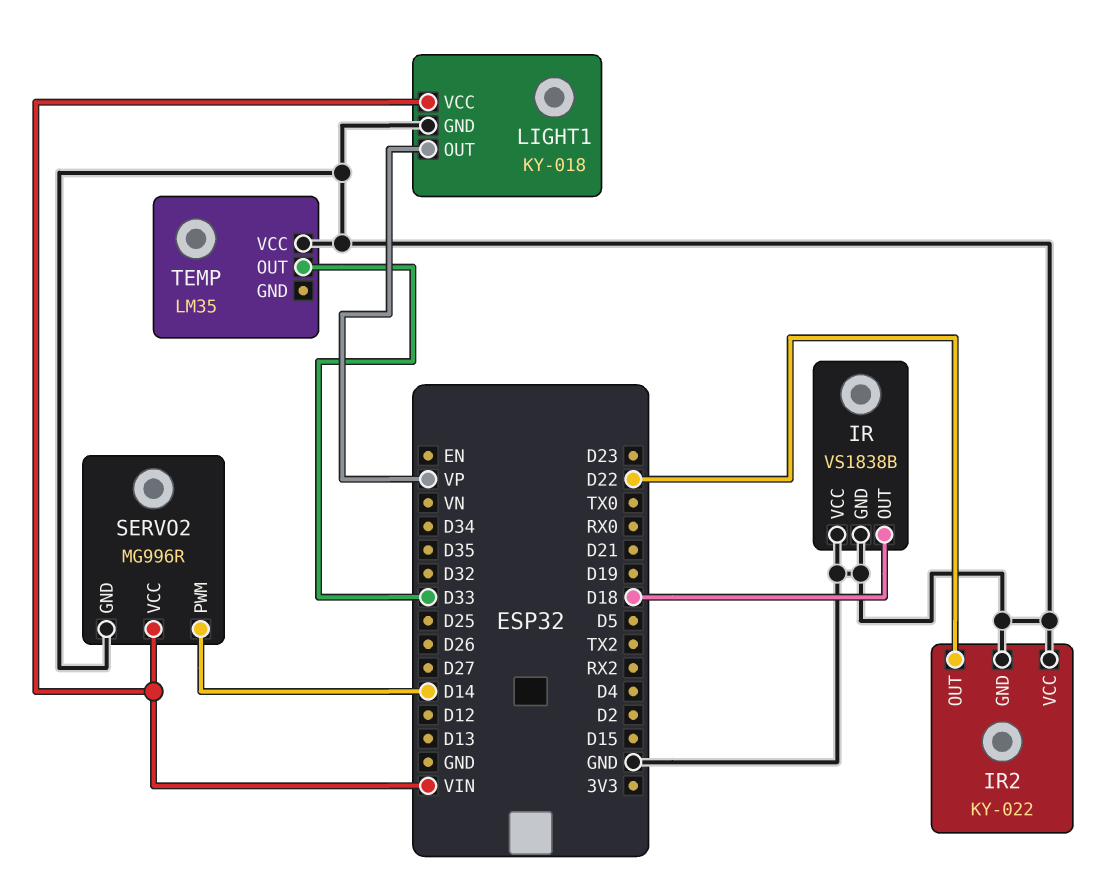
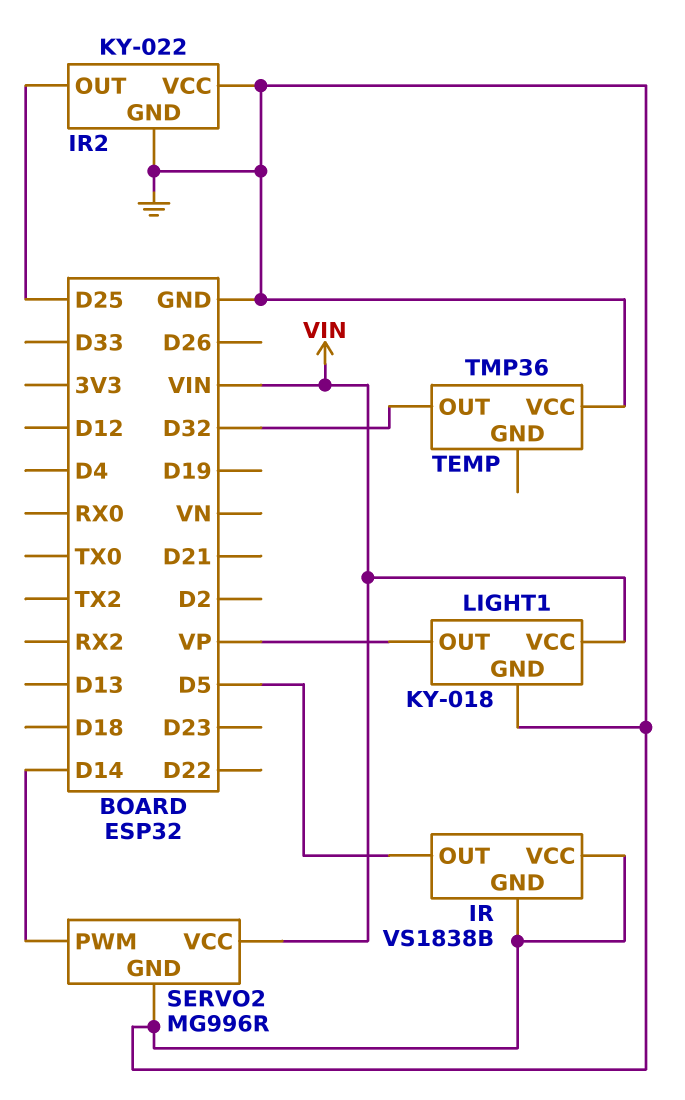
IR pin OUT: D18 -> D5
IR2 pin OUT: D22 -> D25
TEMP: LM35 -> TMP36
TEMP pin OUT: D33 -> D32

